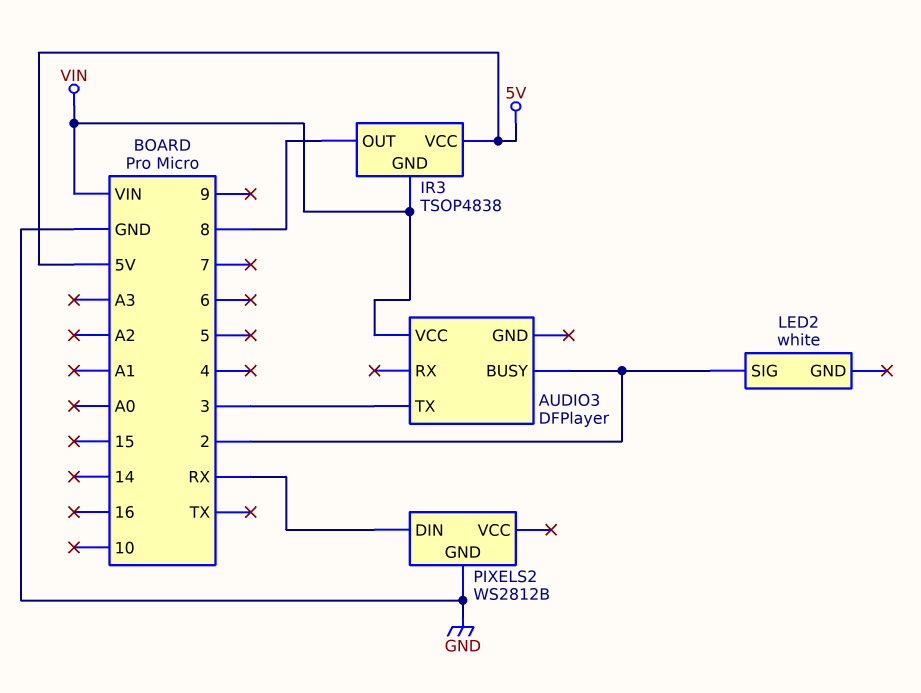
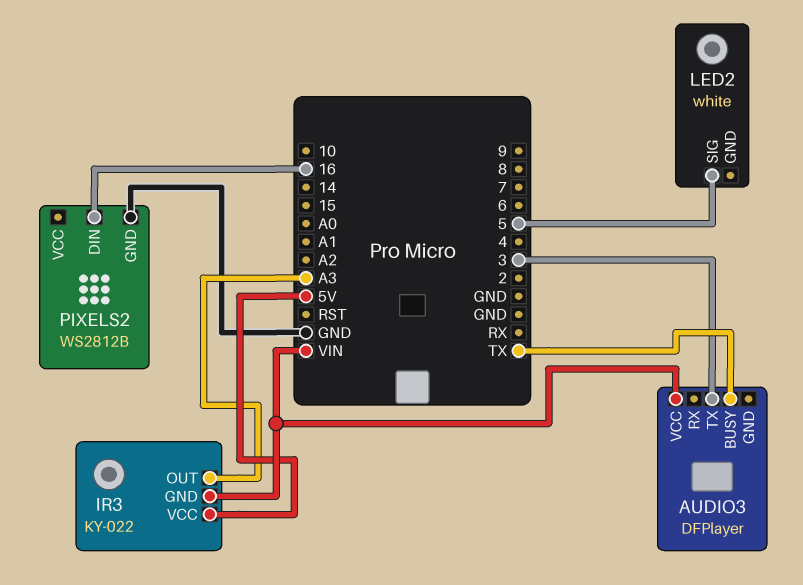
AUDIO3 pin BUSY: 2 -> TX
IR3: TSOP4838 -> KY-022
IR3 pin OUT: 8 -> A3
LED2 pin SIG: 2 -> 5
PIXELS2 pin DIN: RX -> 16

